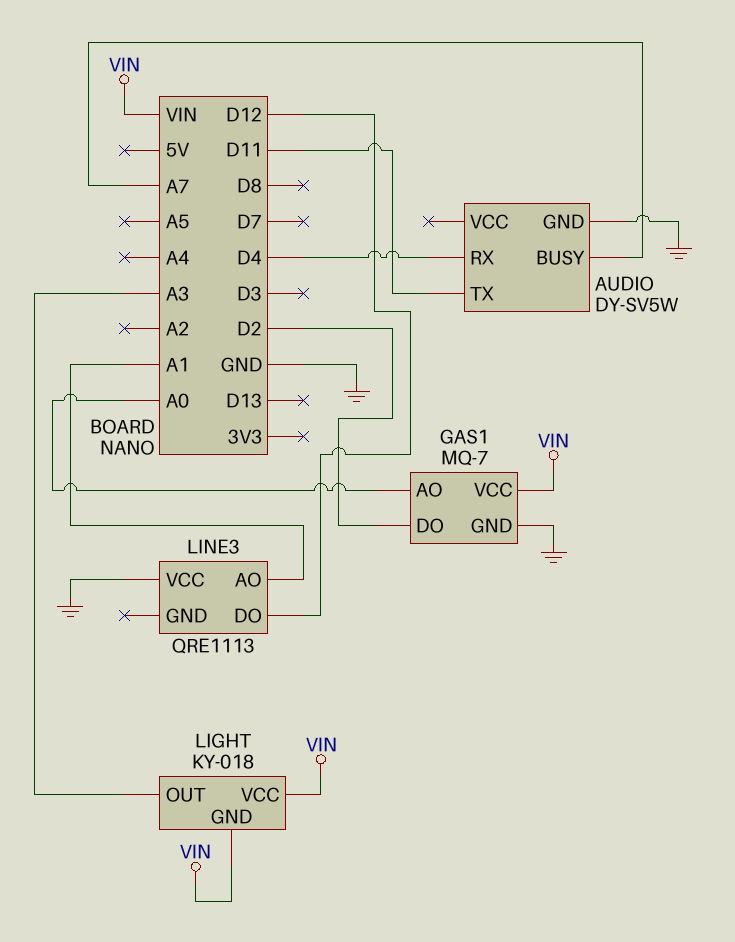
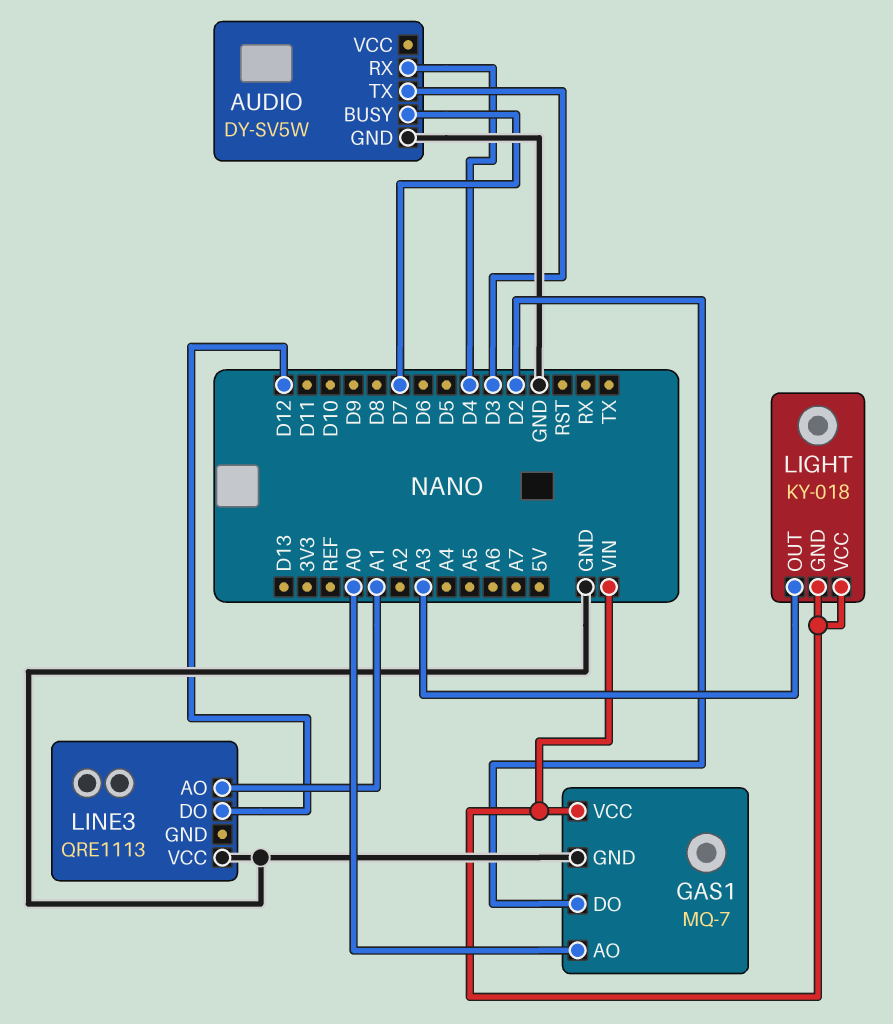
AUDIO pin BUSY: A7 -> D7
AUDIO pin TX: D11 -> D3

